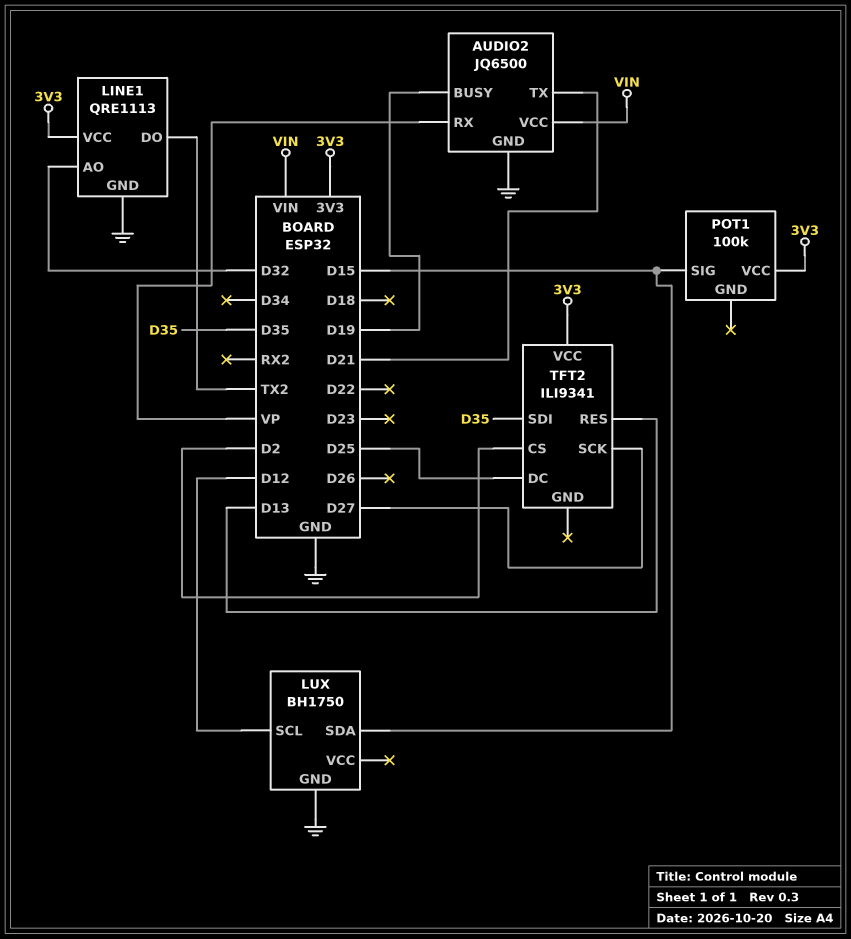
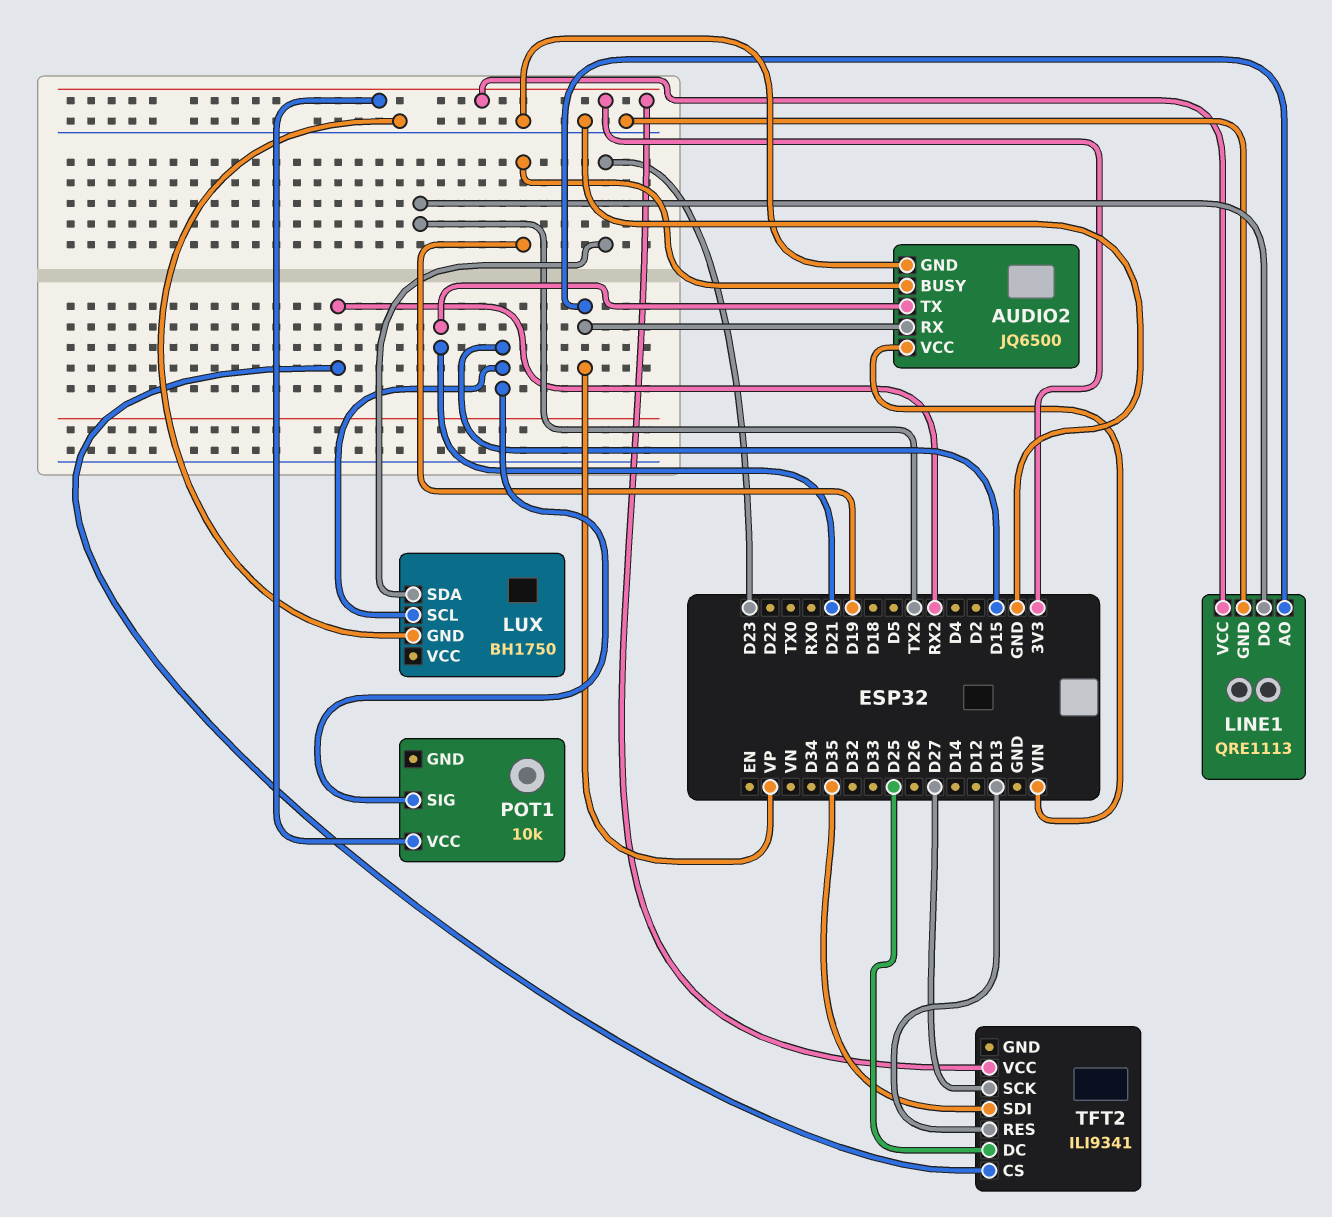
LINE1 pin AO: D32 -> VP
LUX pin SCL: D12 -> D15
LUX pin SDA: D15 -> D23
POT1: 100k -> 10k
TFT2 pin CS: D2 -> RX2

